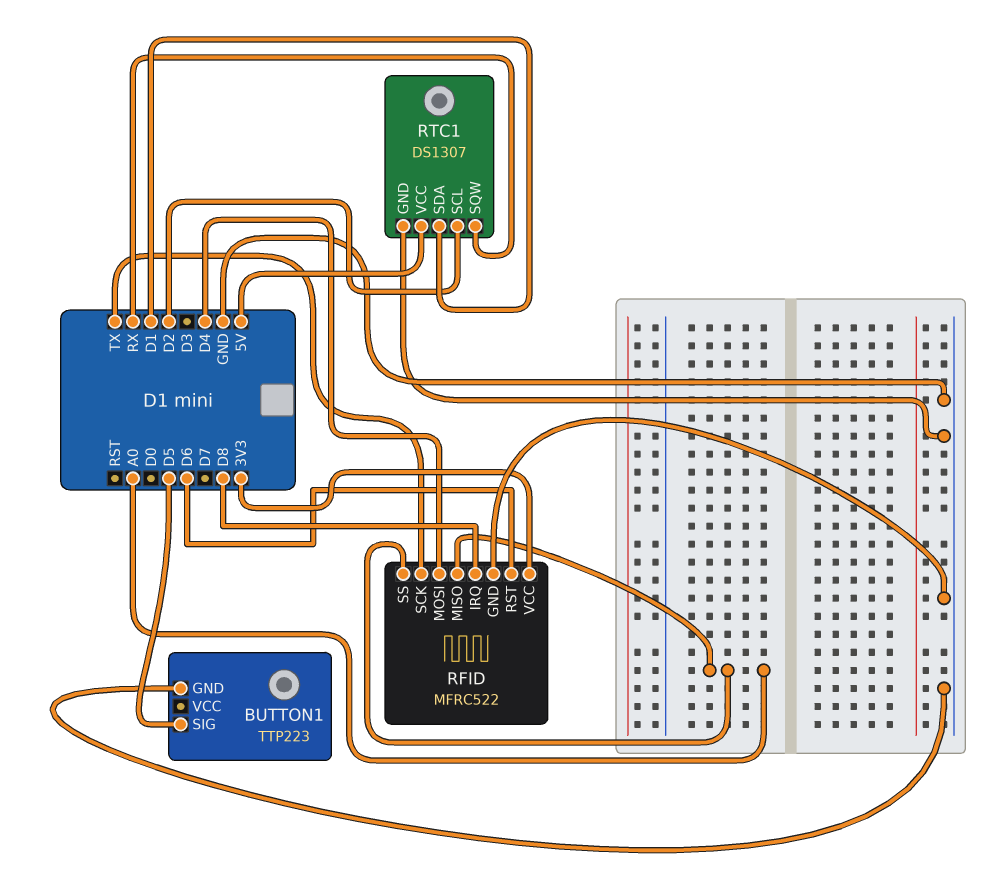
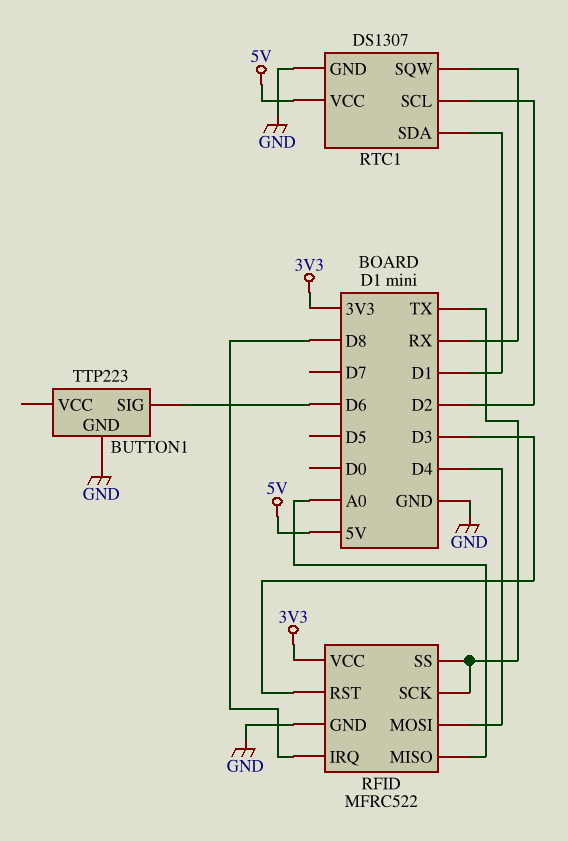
BUTTON1 pin SIG: D5 -> D6
RFID pin RST: D6 -> D3
RFID pin SS: A0 -> TX

